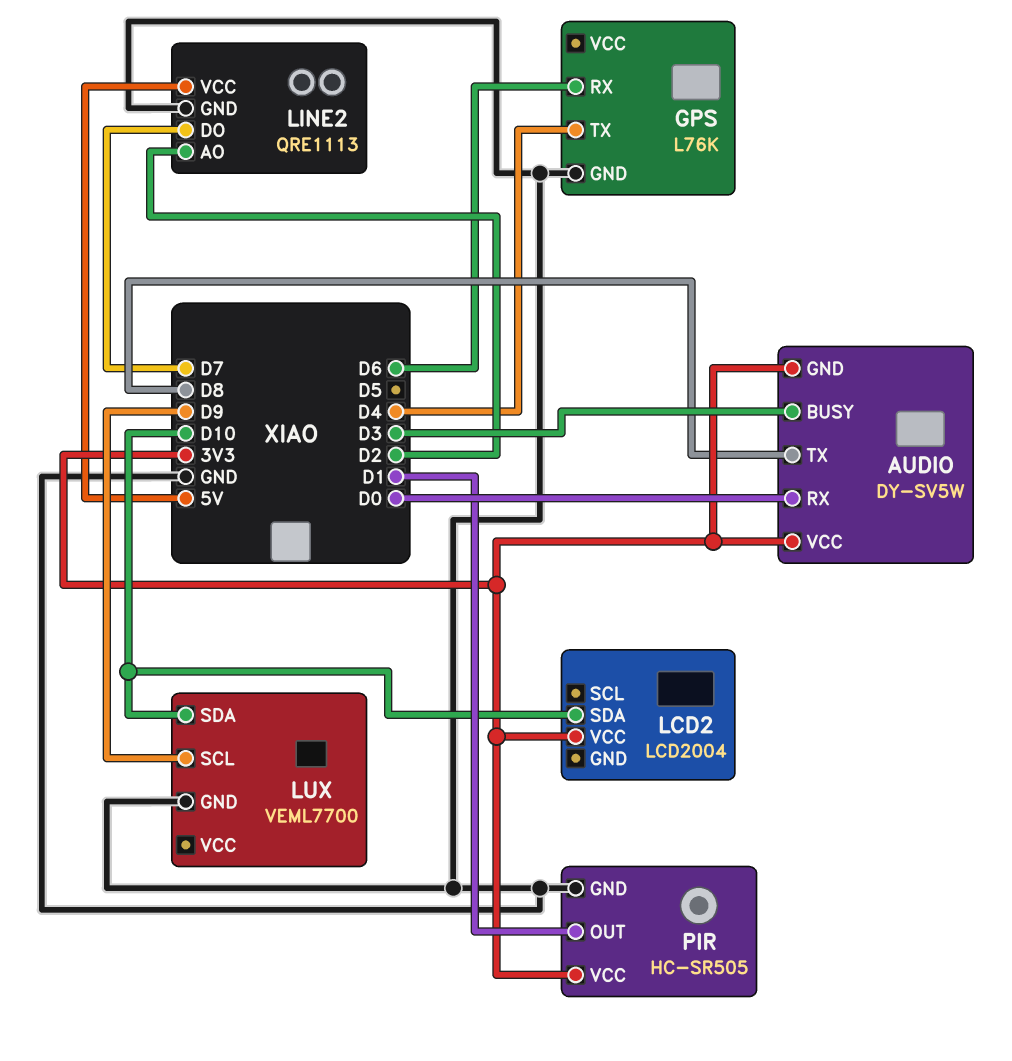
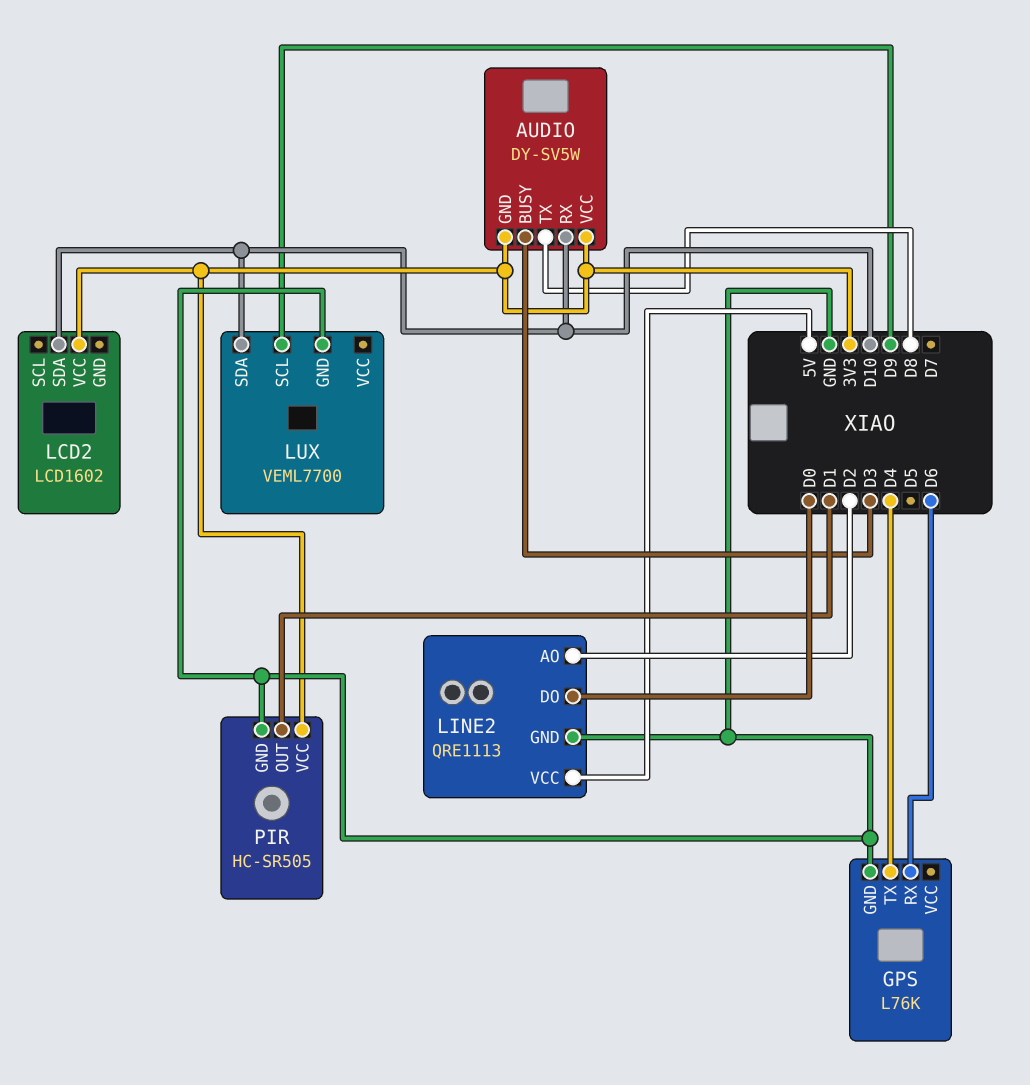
AUDIO pin RX: D0 -> D10
LCD2: LCD2004 -> LCD1602
LINE2 pin DO: D7 -> D0

